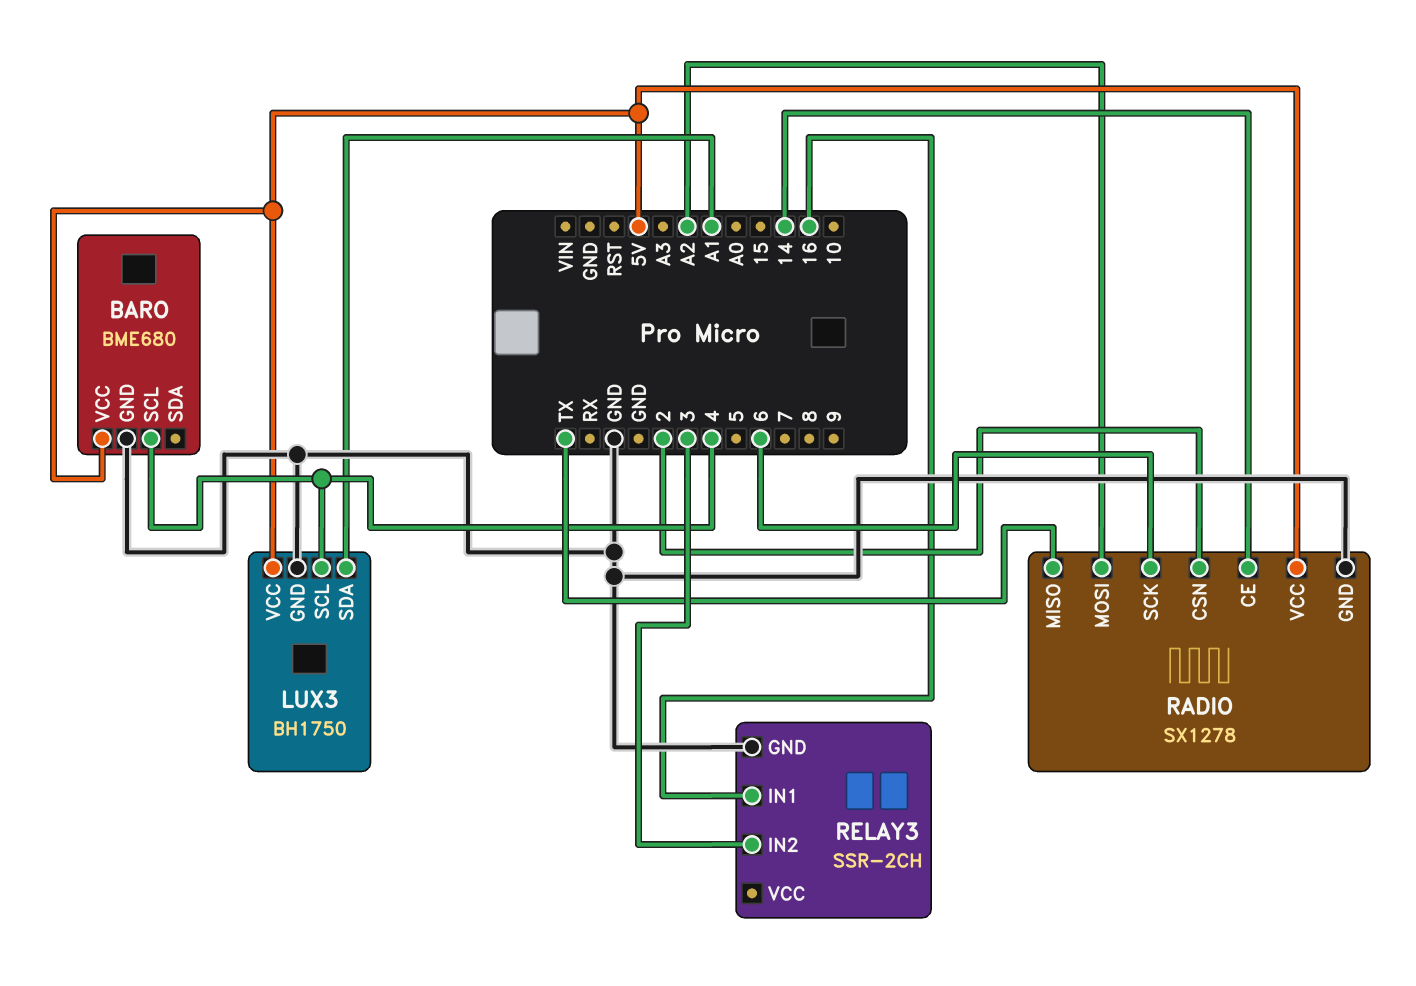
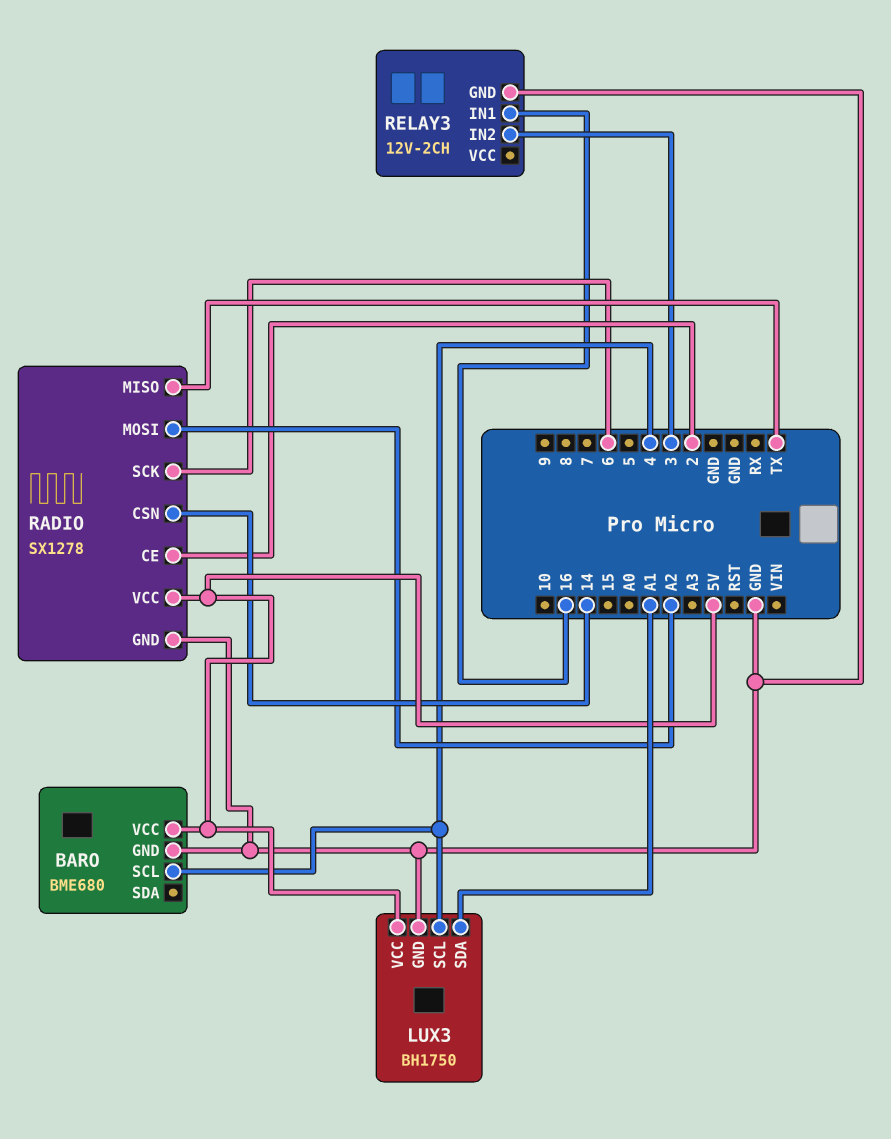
RADIO pin CE: 14 -> 2
RADIO pin CSN: 2 -> 14
RELAY3: SSR-2CH -> 12V-2CH

